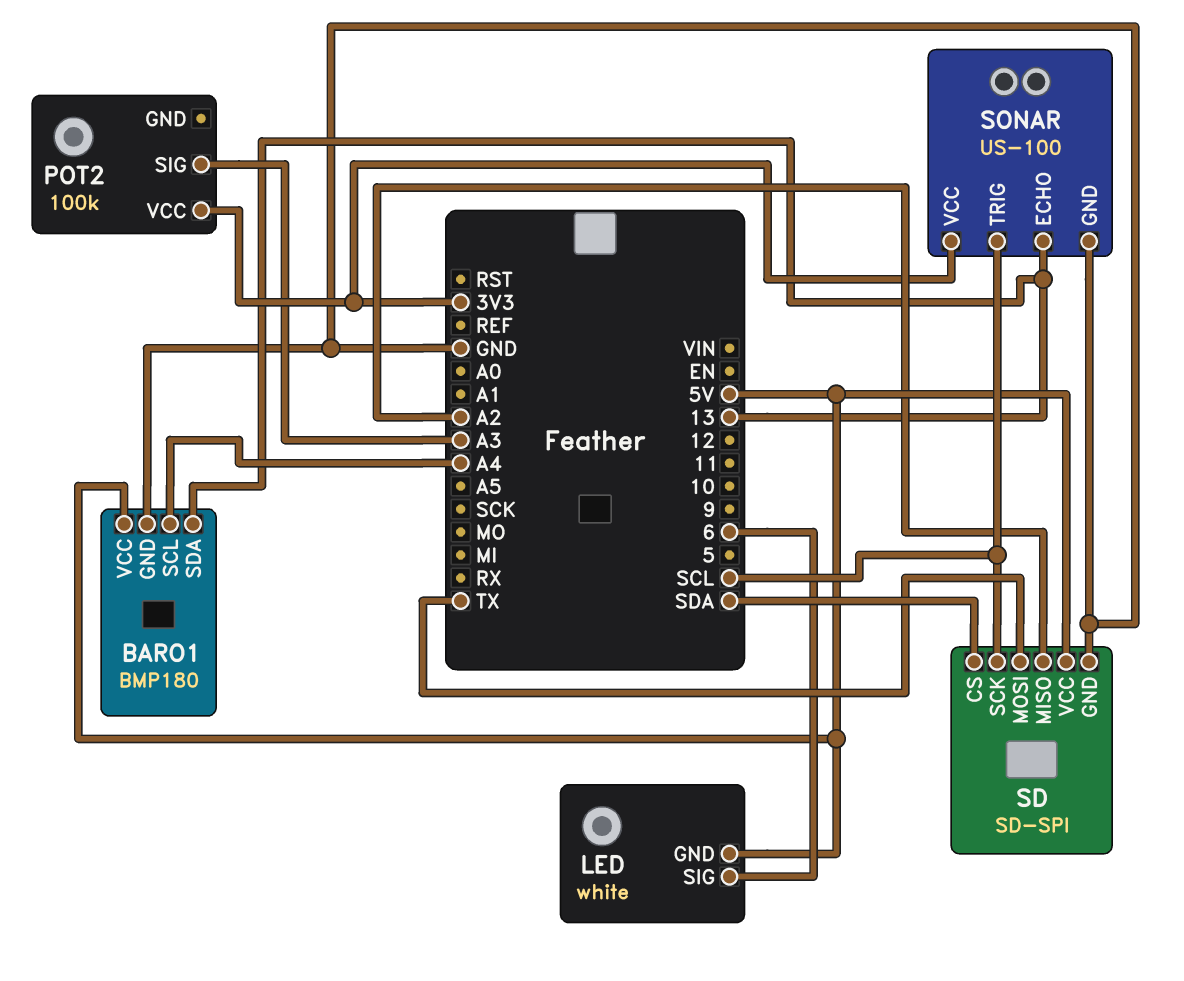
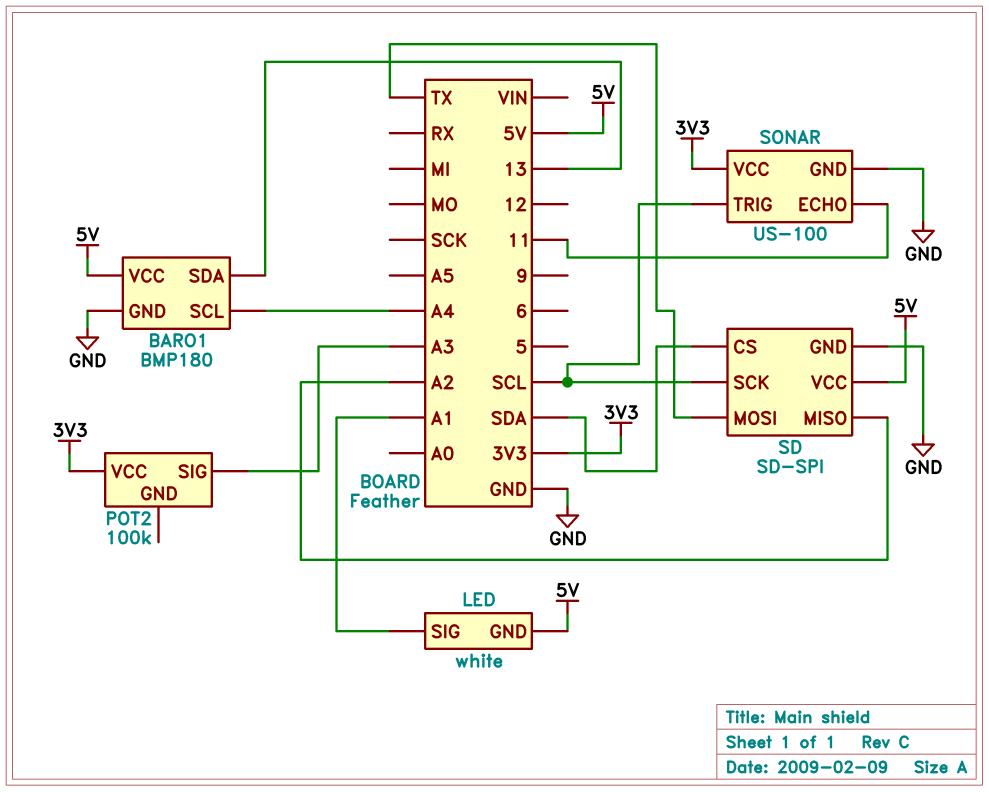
LED pin SIG: 6 -> A1
SONAR pin ECHO: 13 -> 11

